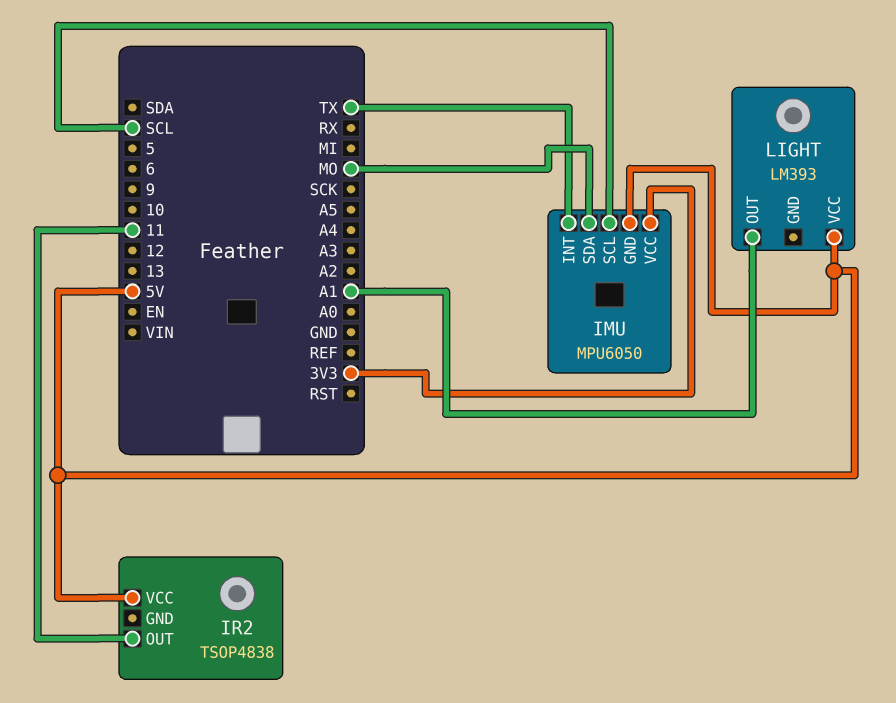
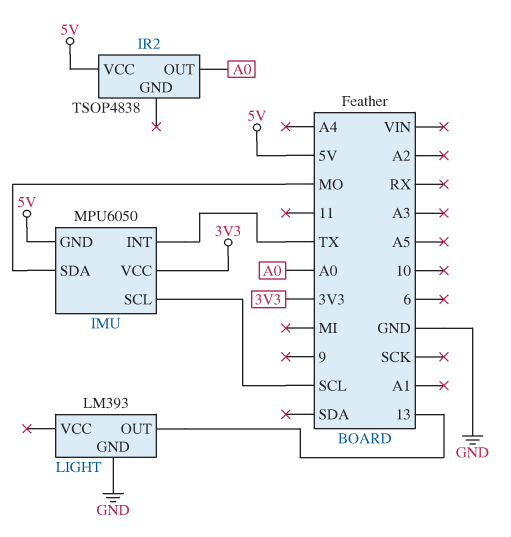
IR2 pin OUT: 11 -> A0
LIGHT pin GND: none -> GND
LIGHT pin OUT: A1 -> 13
LIGHT pin VCC: 5V -> none

